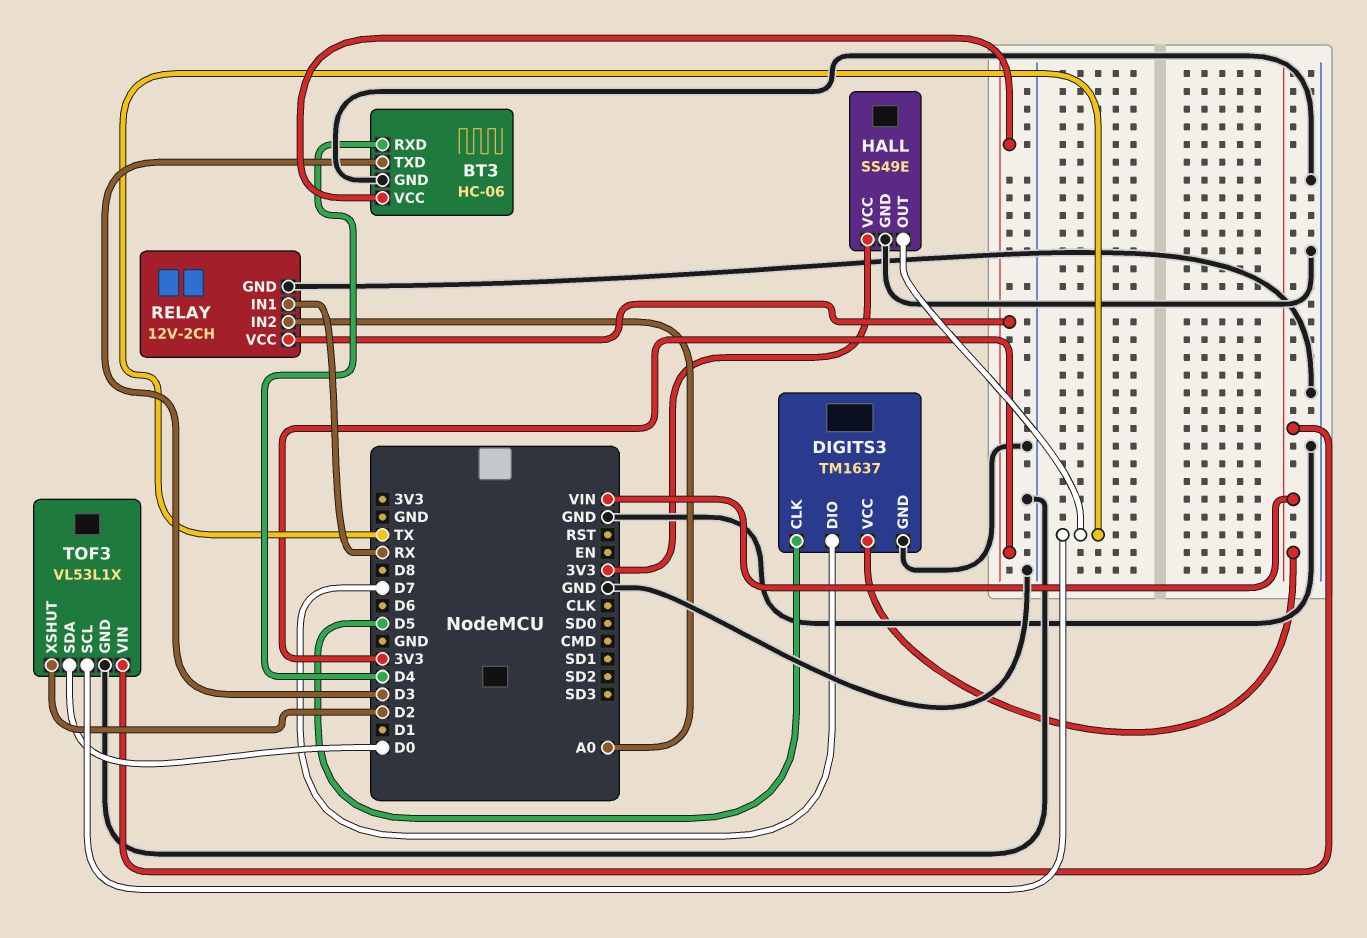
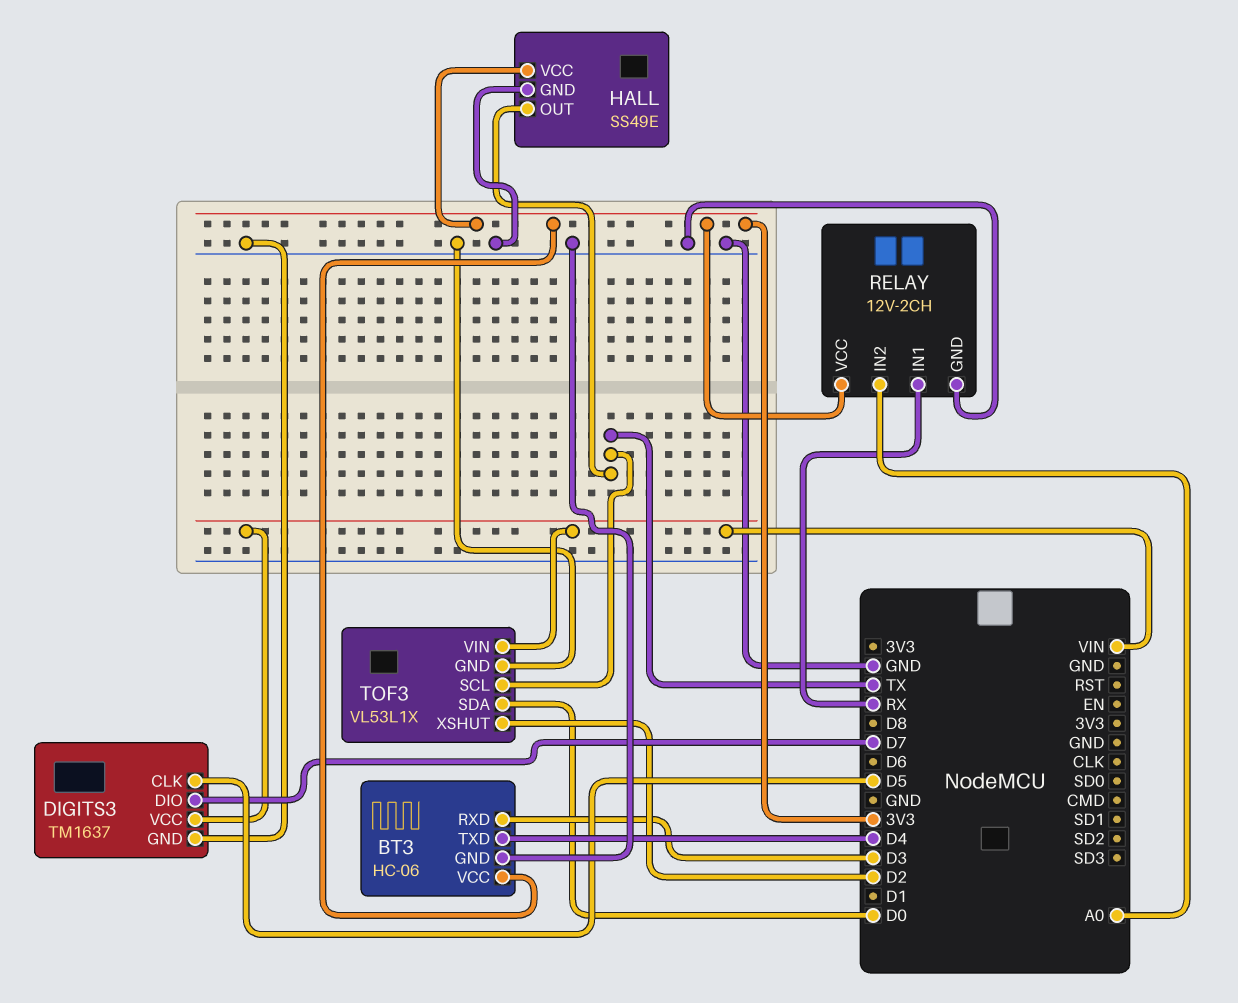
BT3 pin RXD: D4 -> D3
BT3 pin TXD: D3 -> D4

